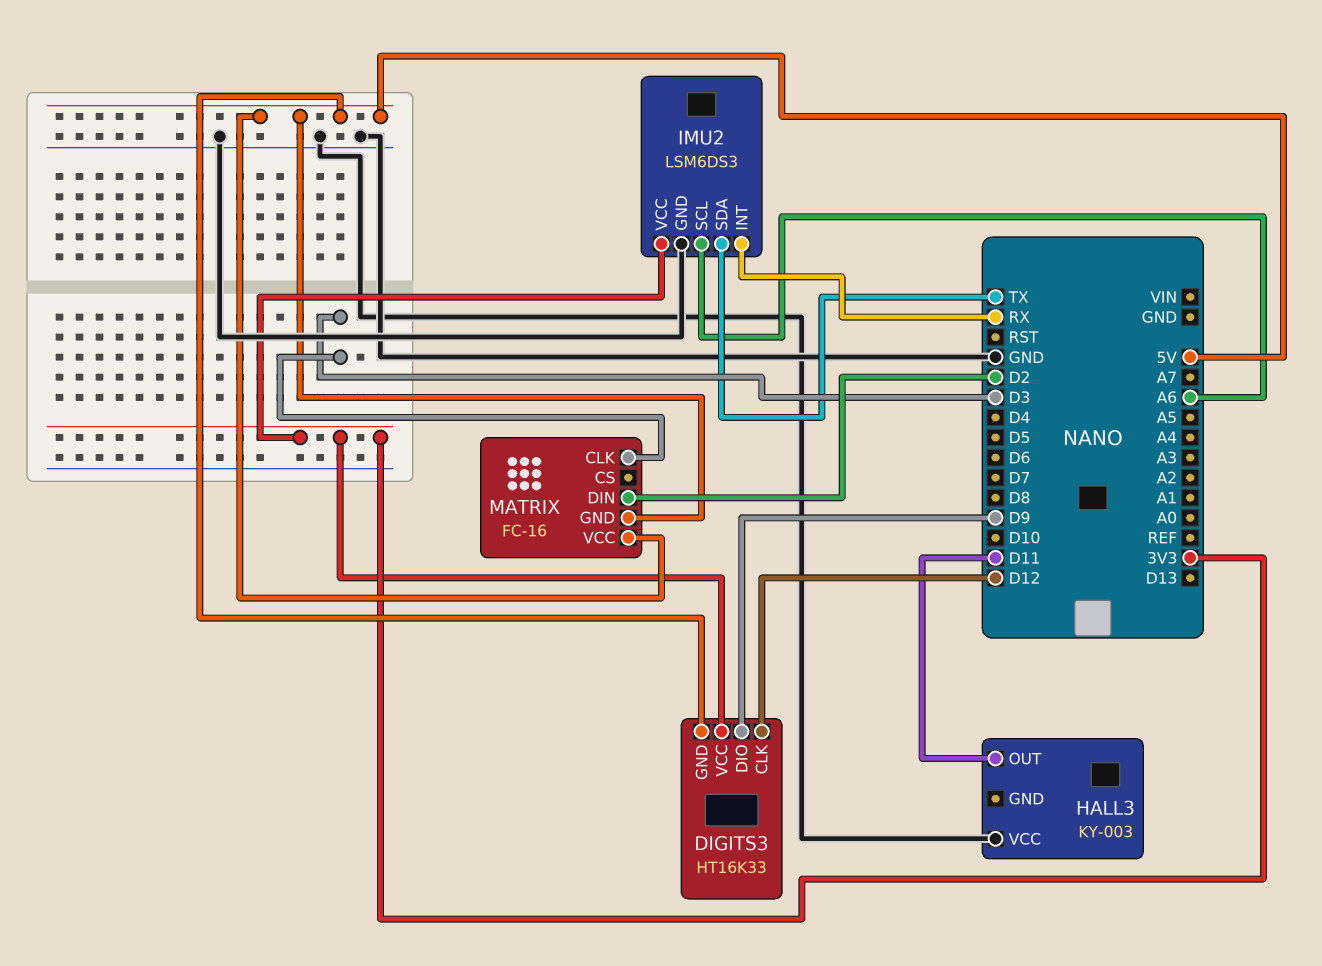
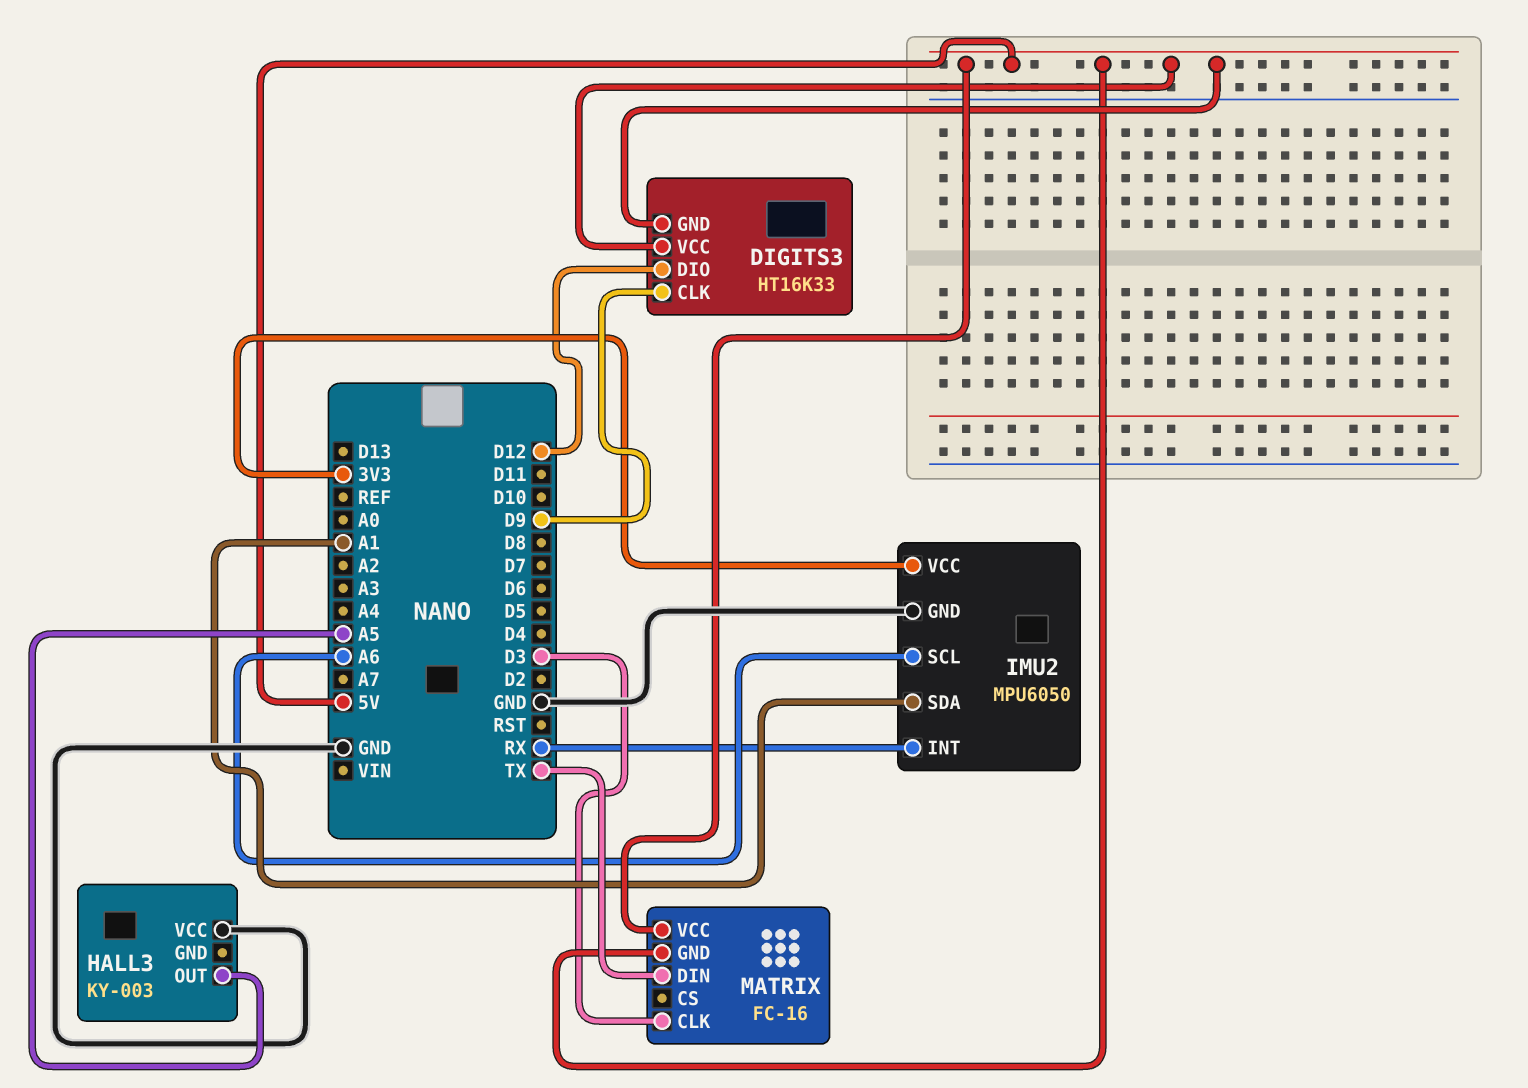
DIGITS3 pin CLK: D12 -> D9
DIGITS3 pin DIO: D9 -> D12
DIGITS3 pin VCC: 3V3 -> 5V
HALL3 pin OUT: D11 -> A5
IMU2: LSM6DS3 -> MPU6050
IMU2 pin SDA: TX -> A1
MATRIX pin DIN: D2 -> TX

